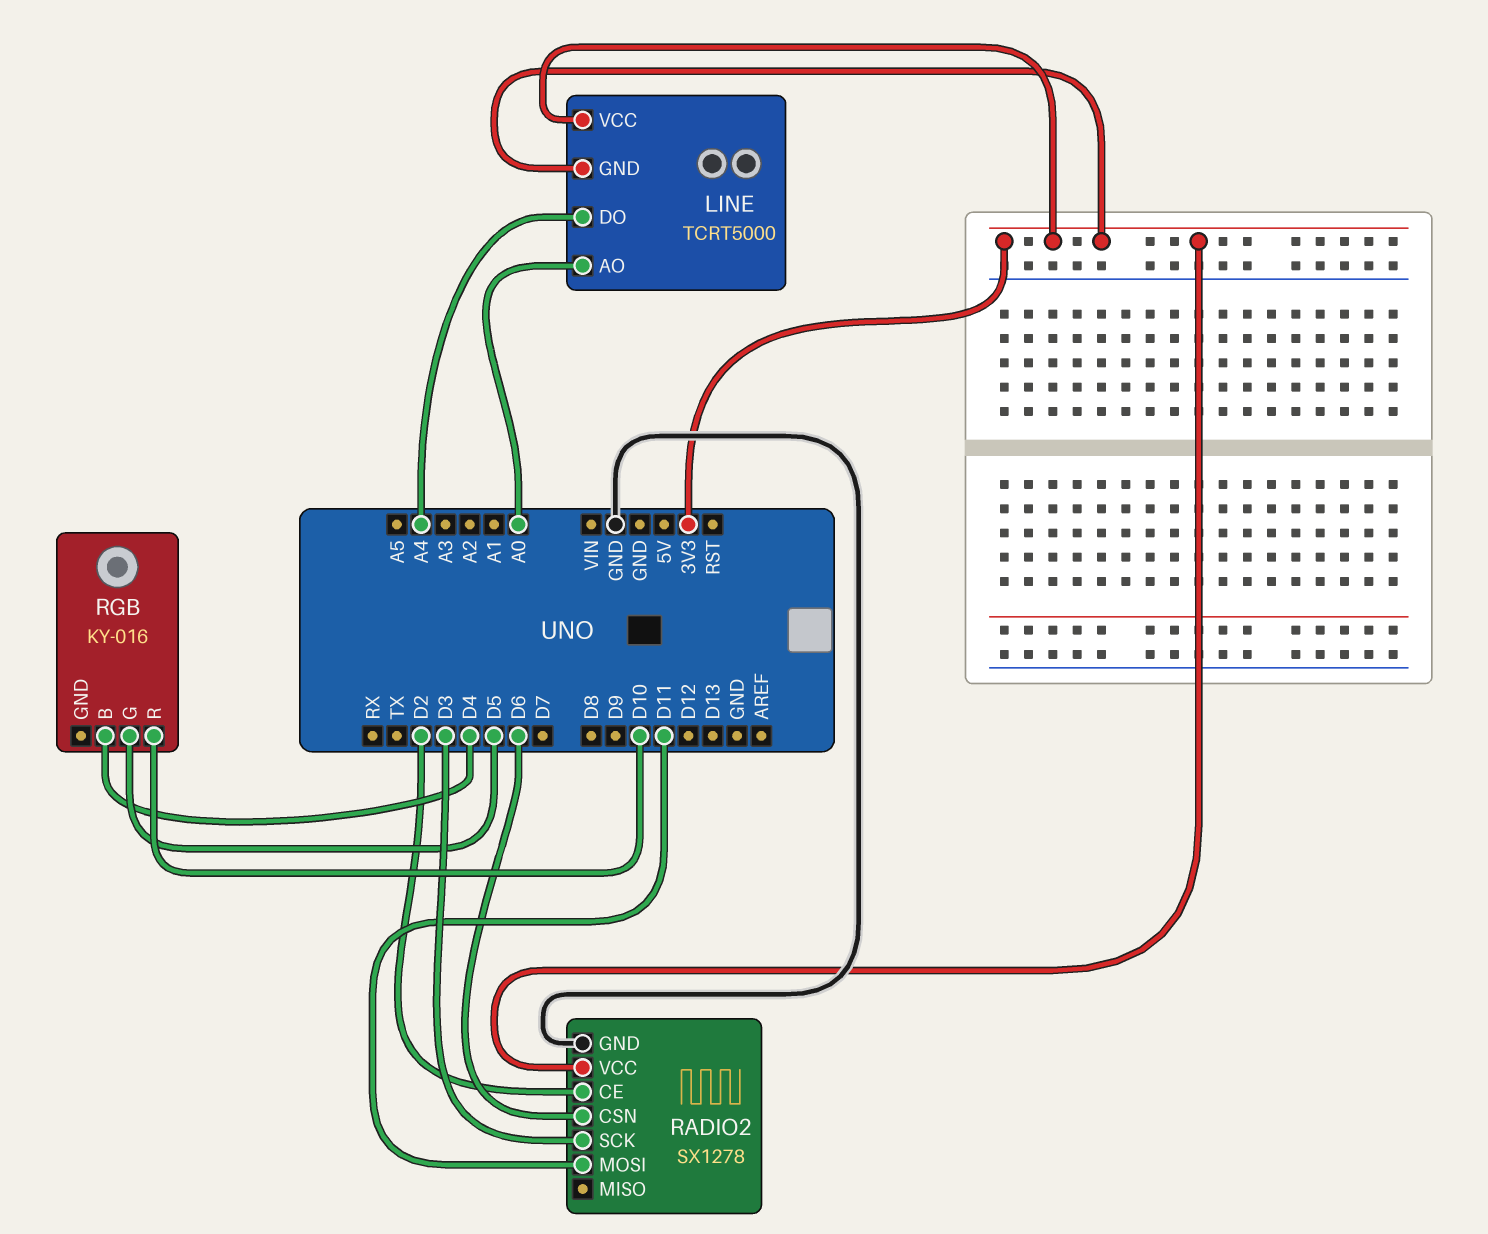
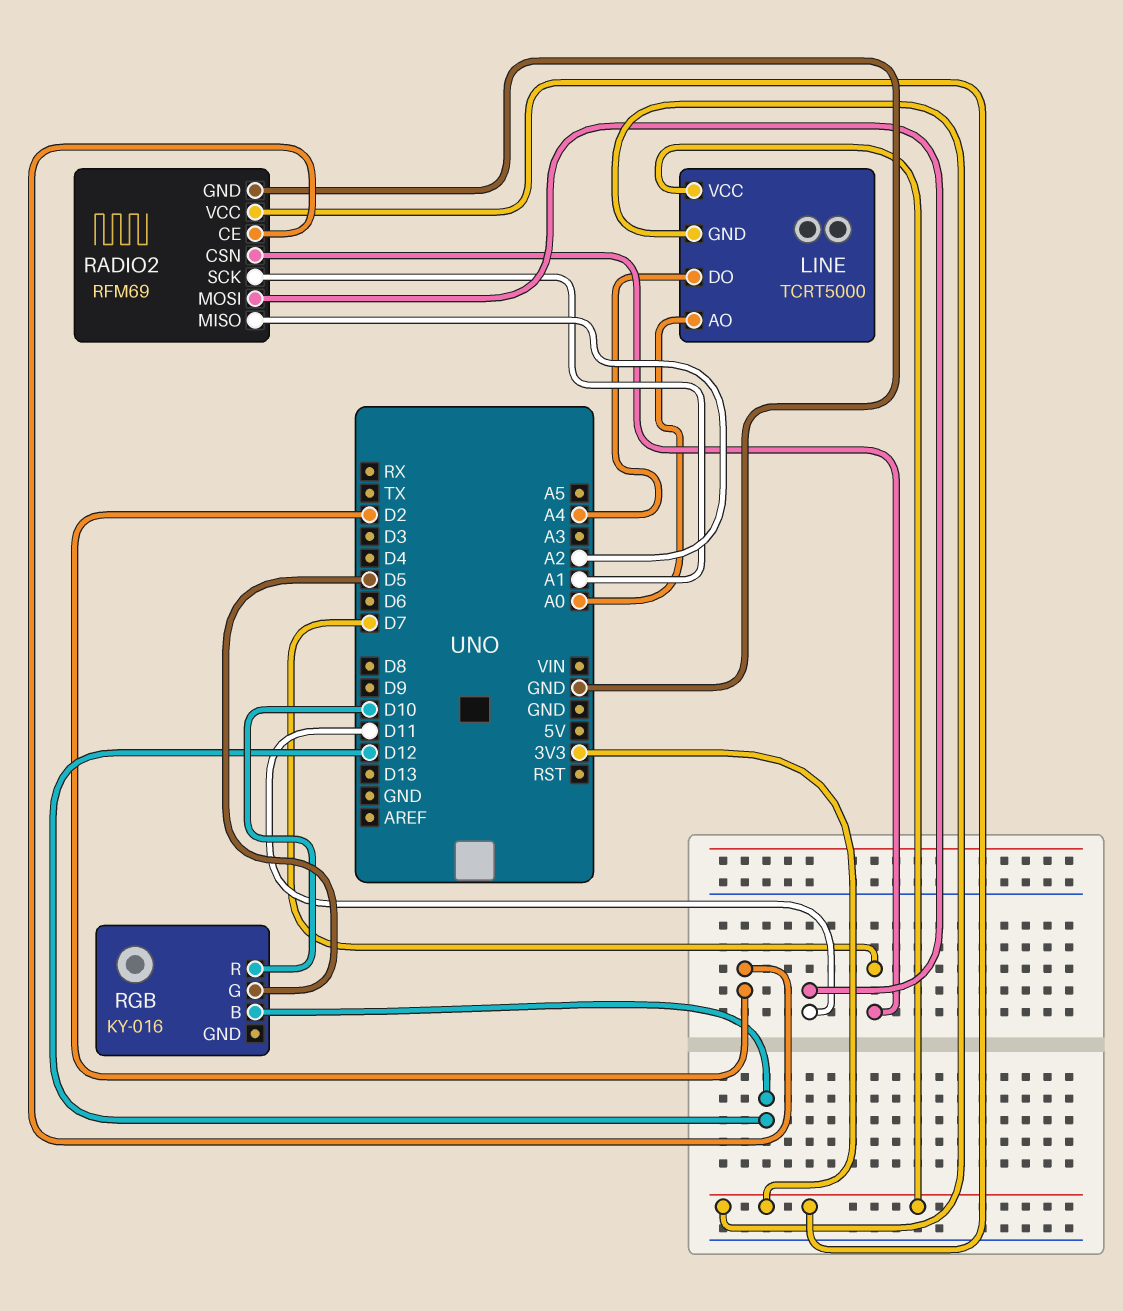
RADIO2: SX1278 -> RFM69
RADIO2 pin CSN: D6 -> D7
RADIO2 pin MISO: none -> A2
RADIO2 pin SCK: D3 -> A1
RGB pin B: D4 -> D12

